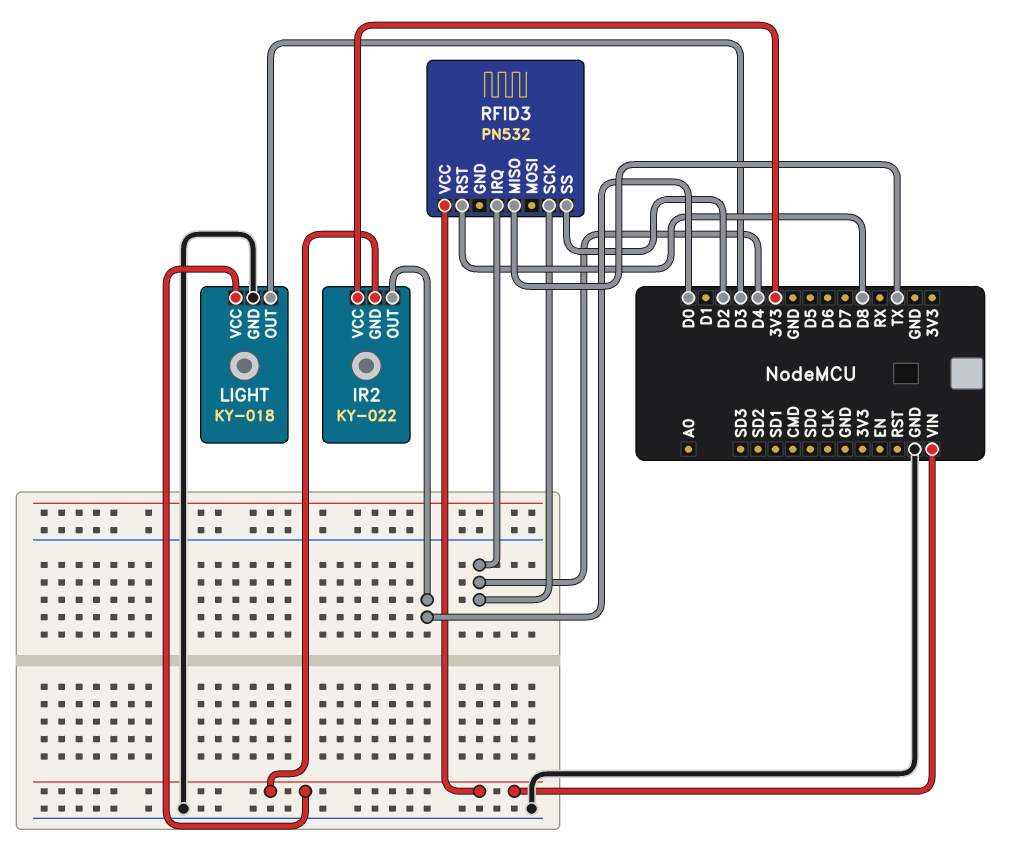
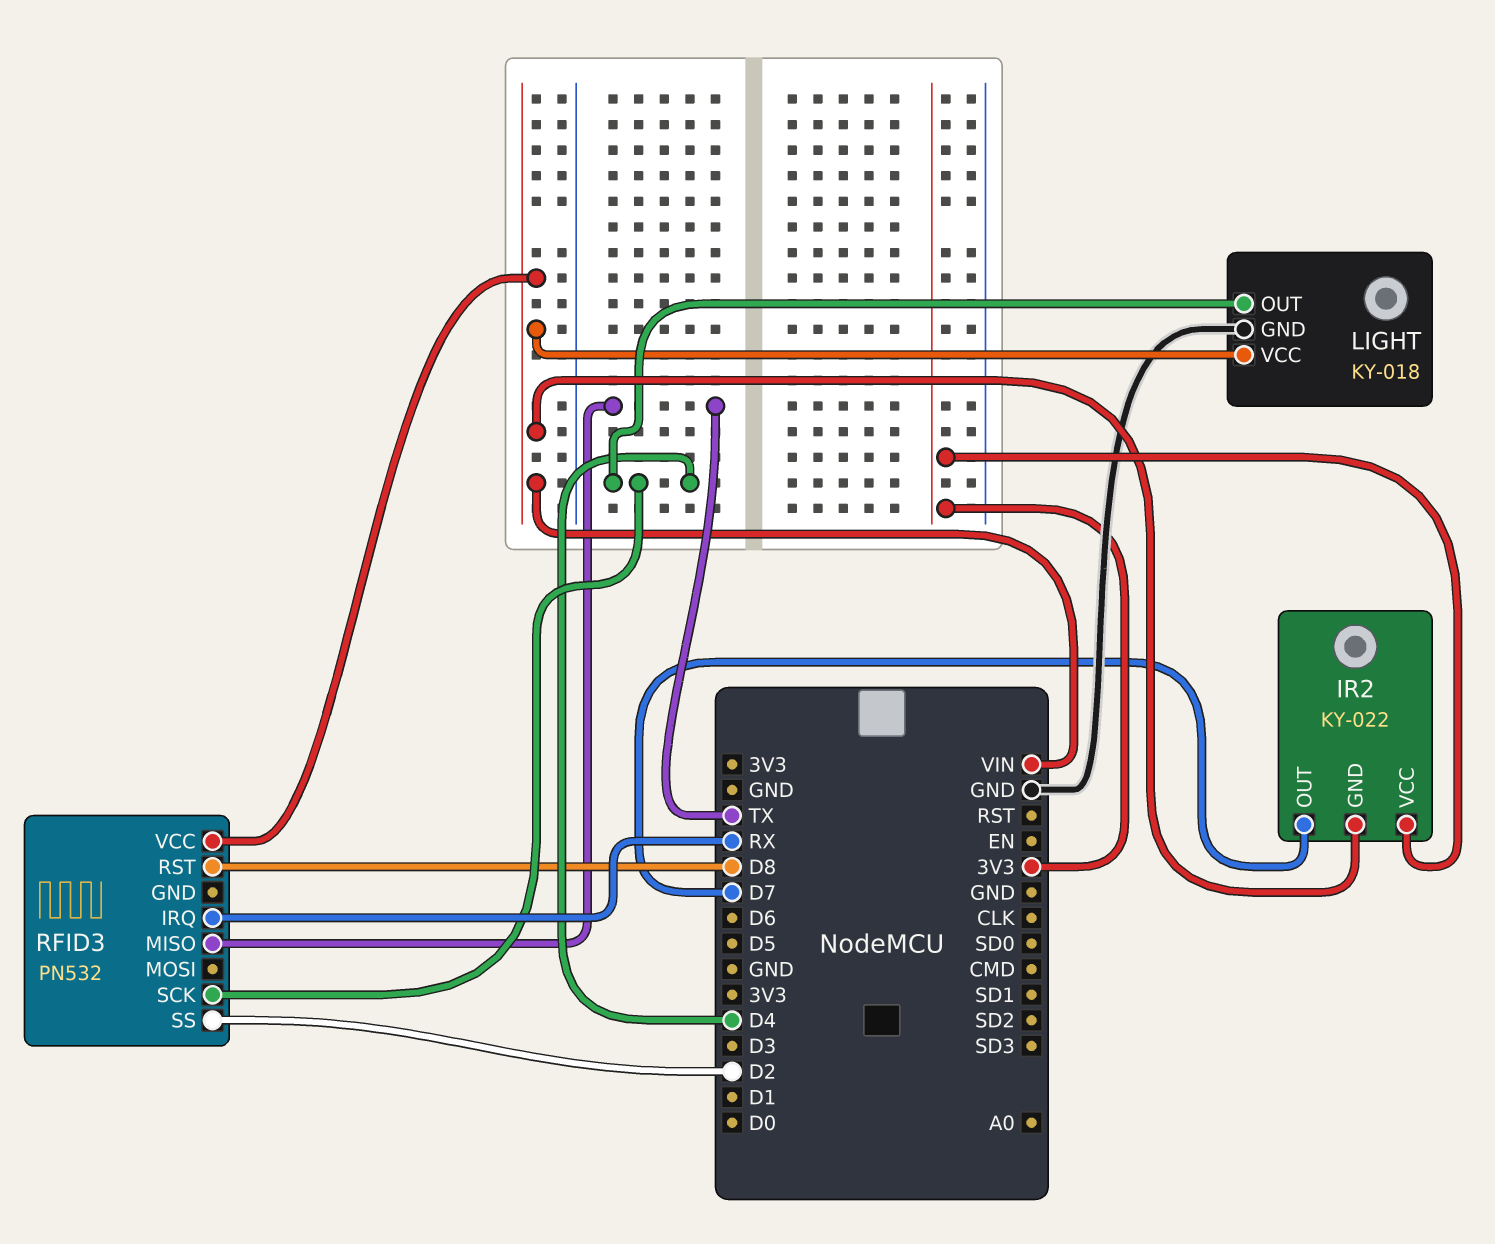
IR2 pin OUT: D0 -> D7
LIGHT pin OUT: D3 -> D4
RFID3 pin IRQ: D4 -> RX

